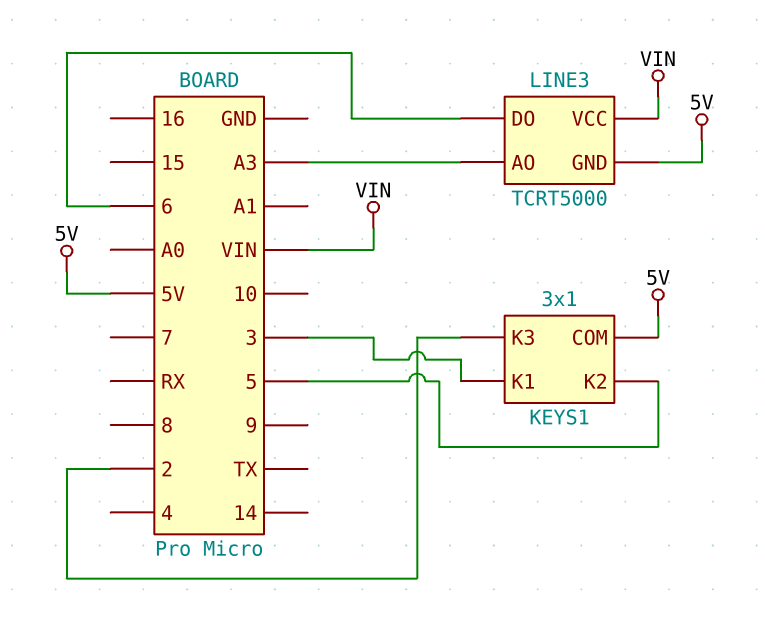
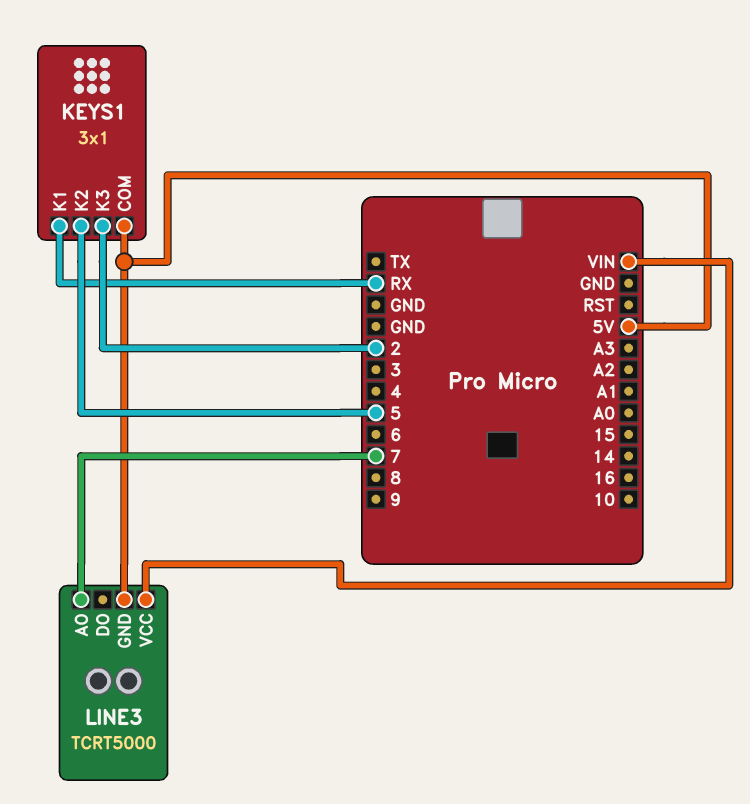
KEYS1 pin K1: 3 -> RX
LINE3 pin AO: A3 -> 7
LINE3 pin DO: 6 -> none

